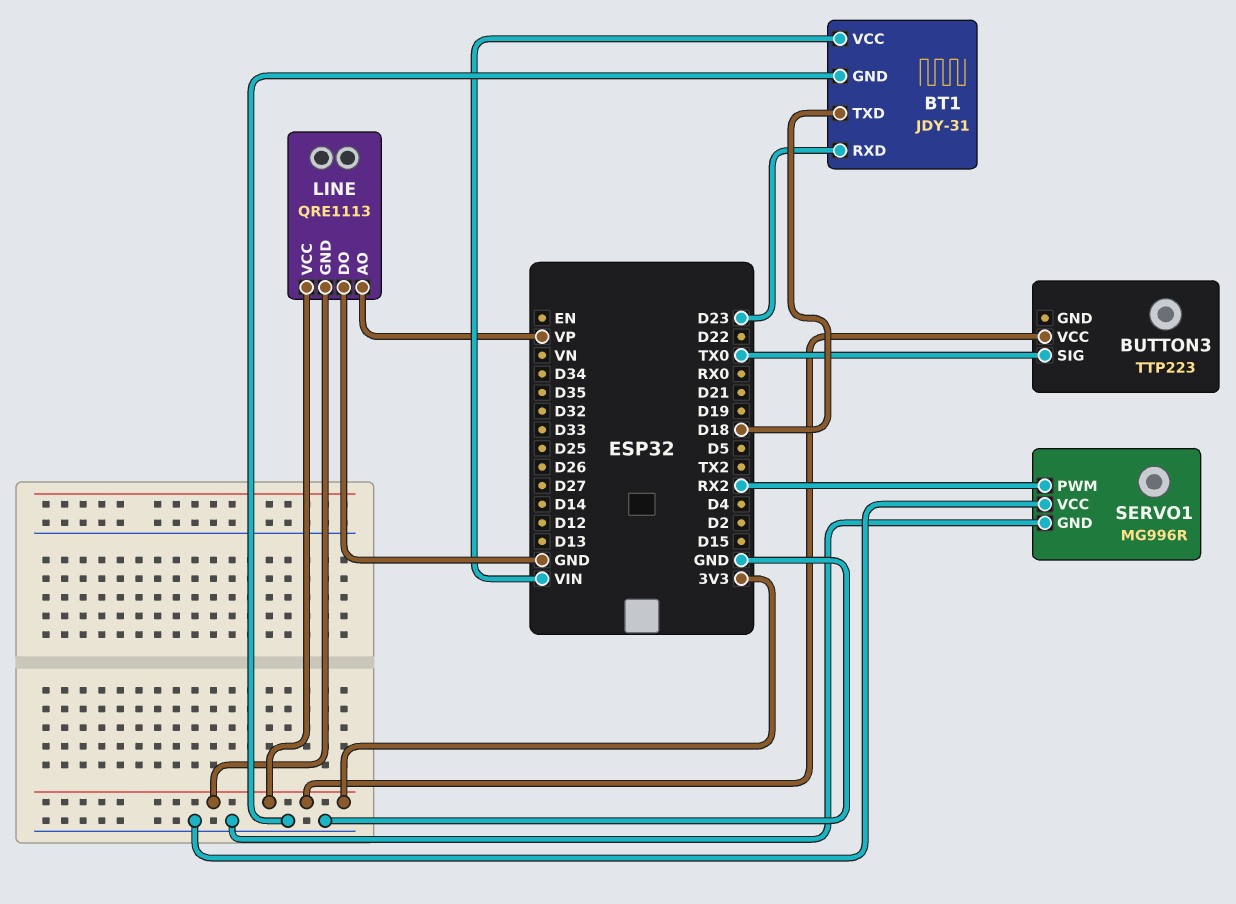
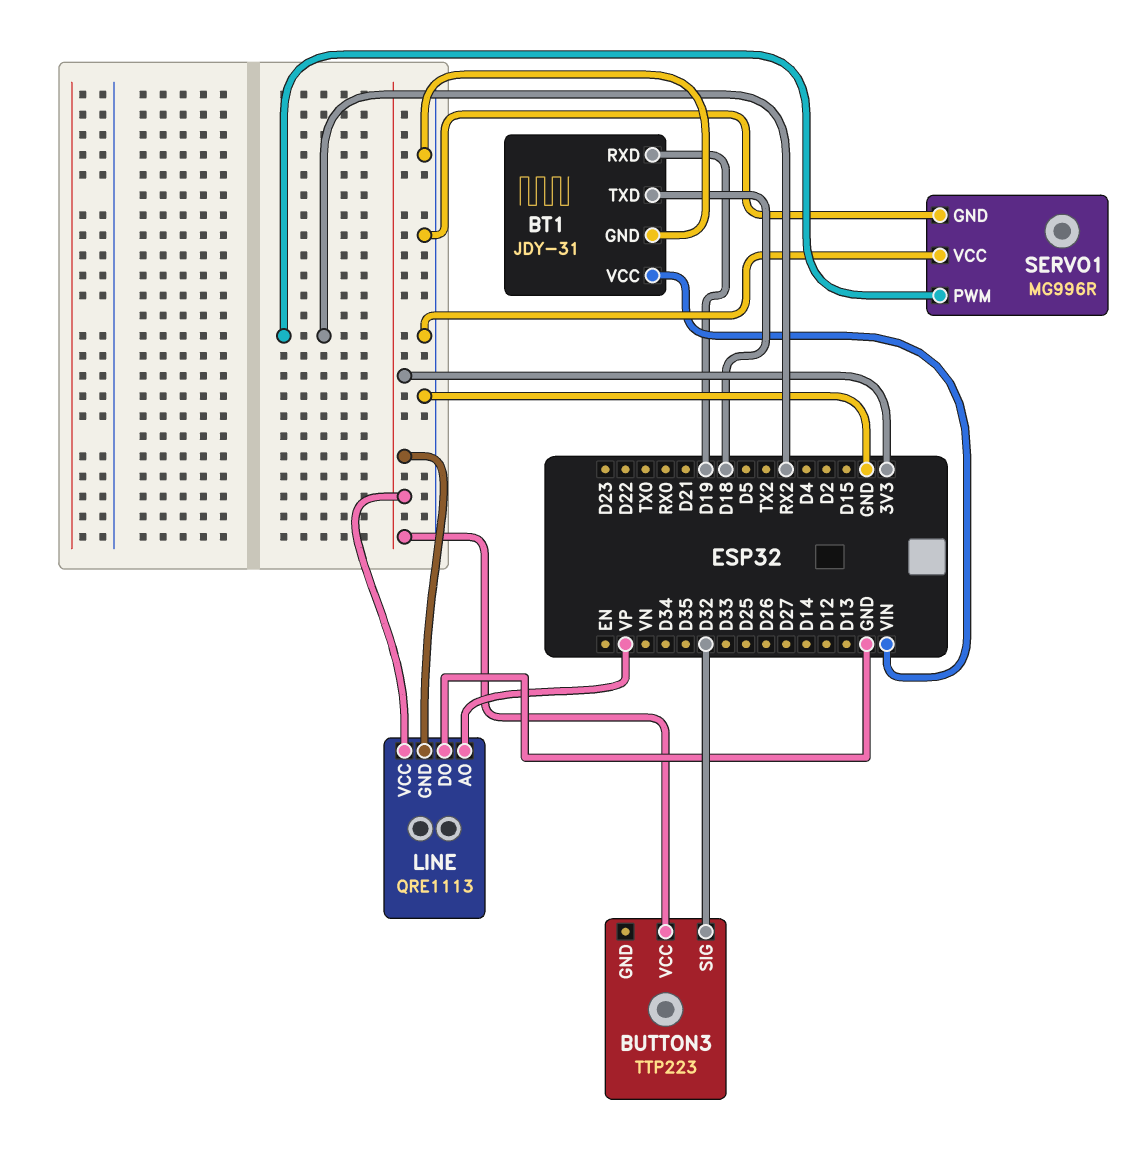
BT1 pin RXD: D23 -> D19
BUTTON3 pin SIG: TX0 -> D32

